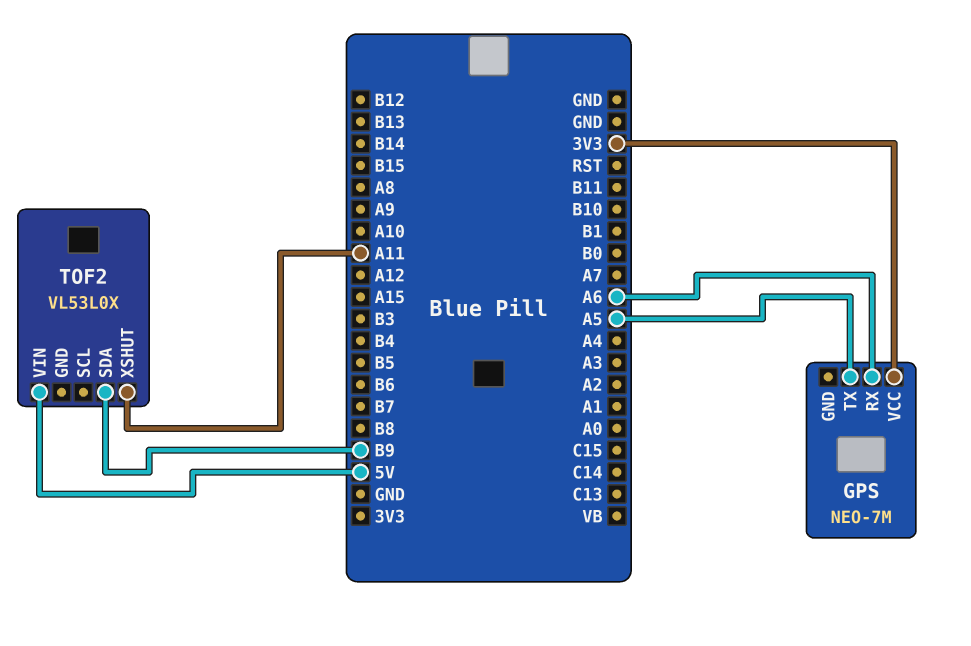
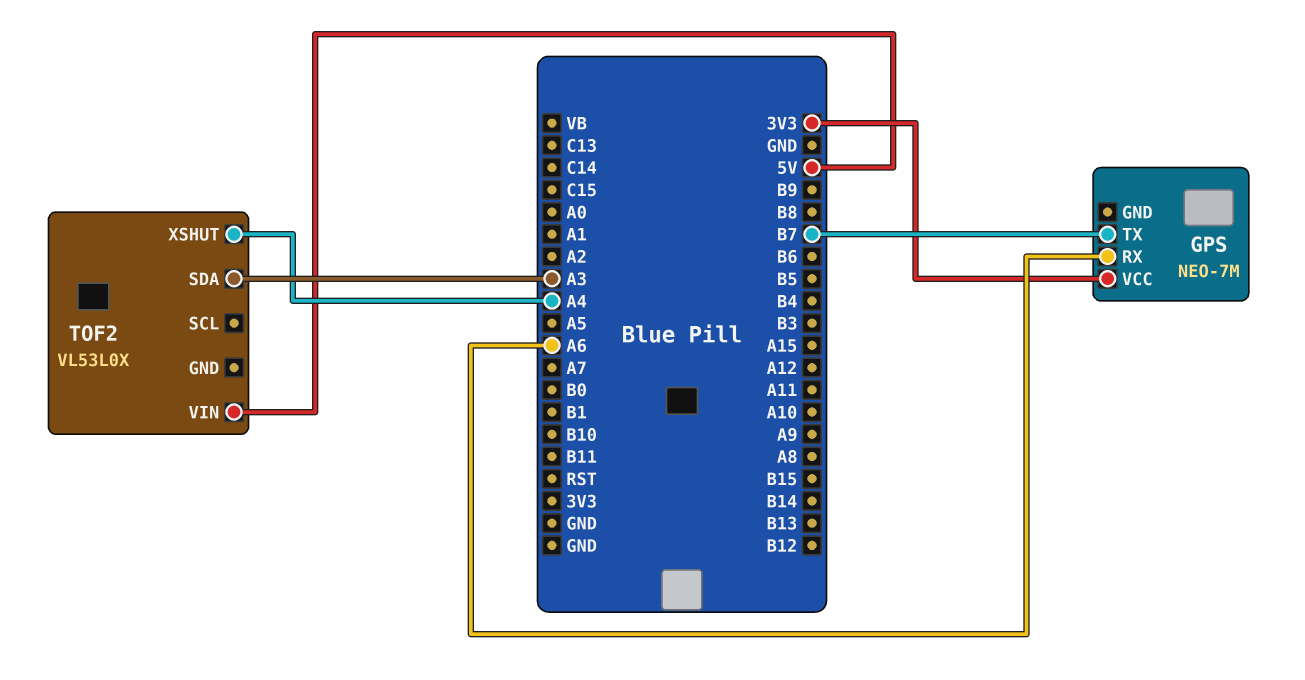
GPS pin TX: A5 -> B7
TOF2 pin SDA: B9 -> A3
TOF2 pin XSHUT: A11 -> A4

